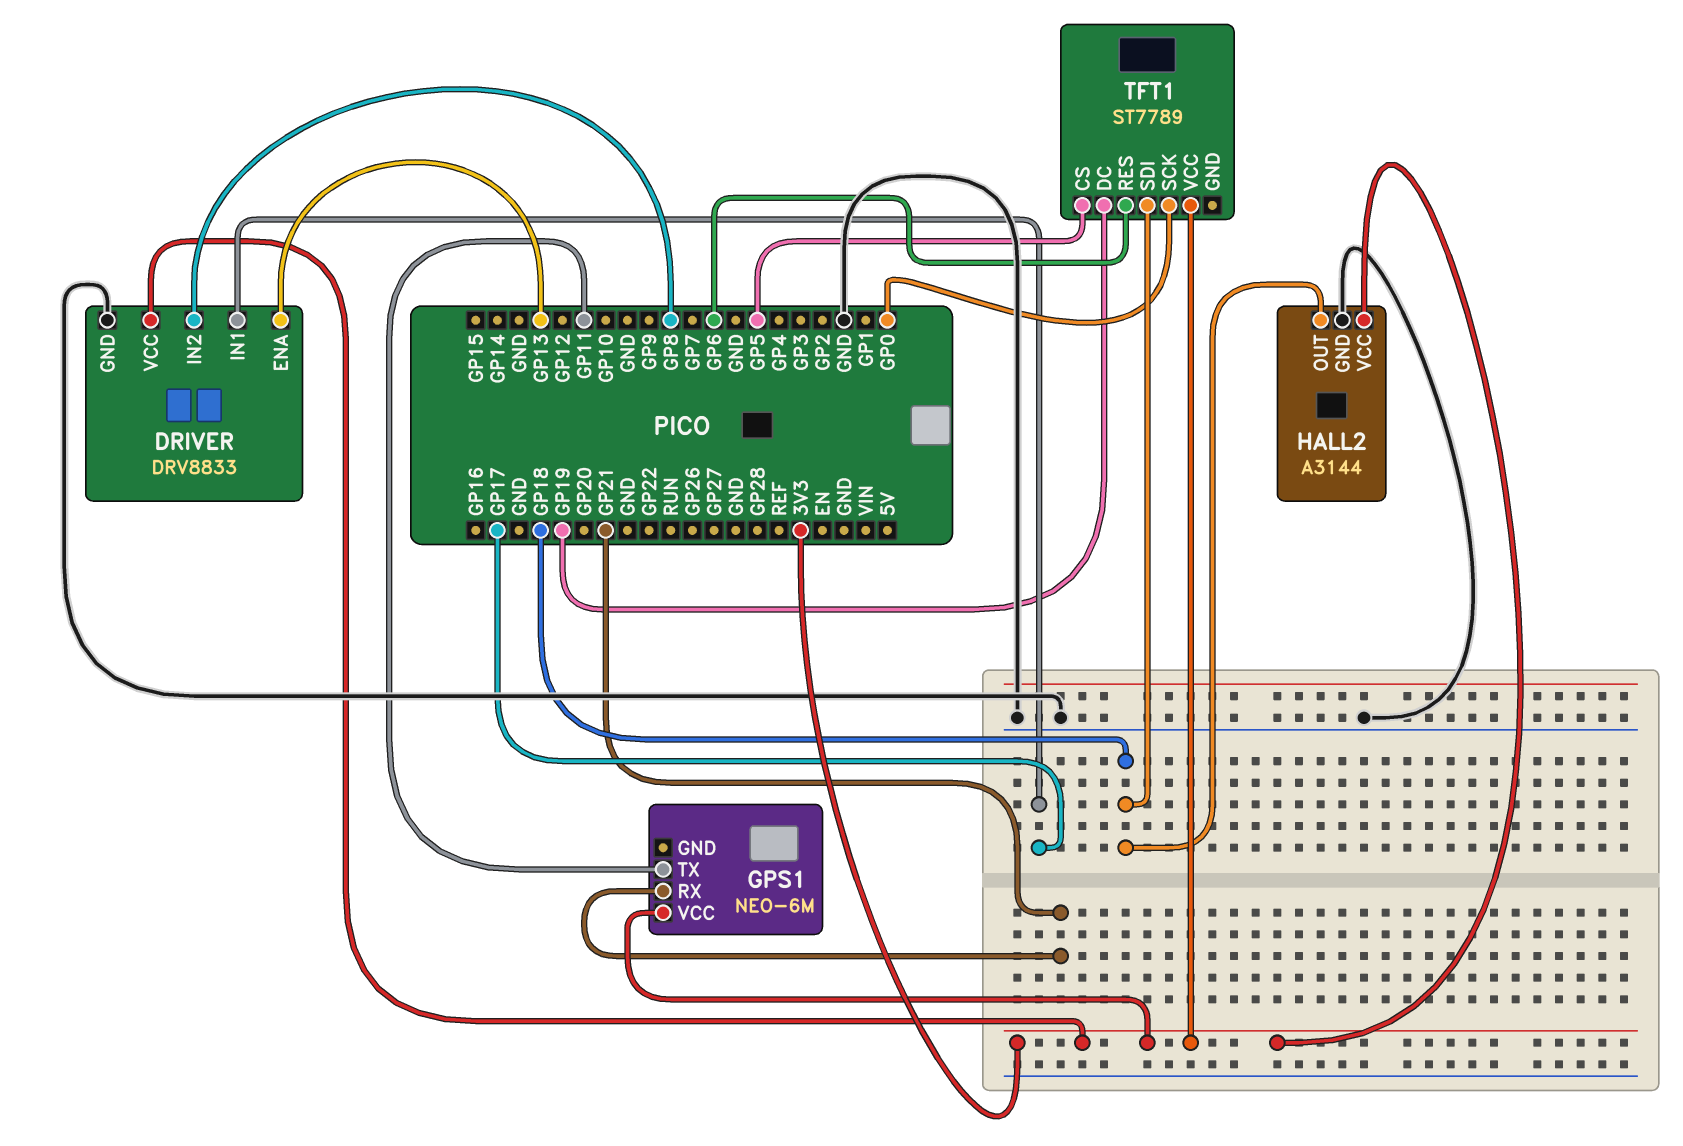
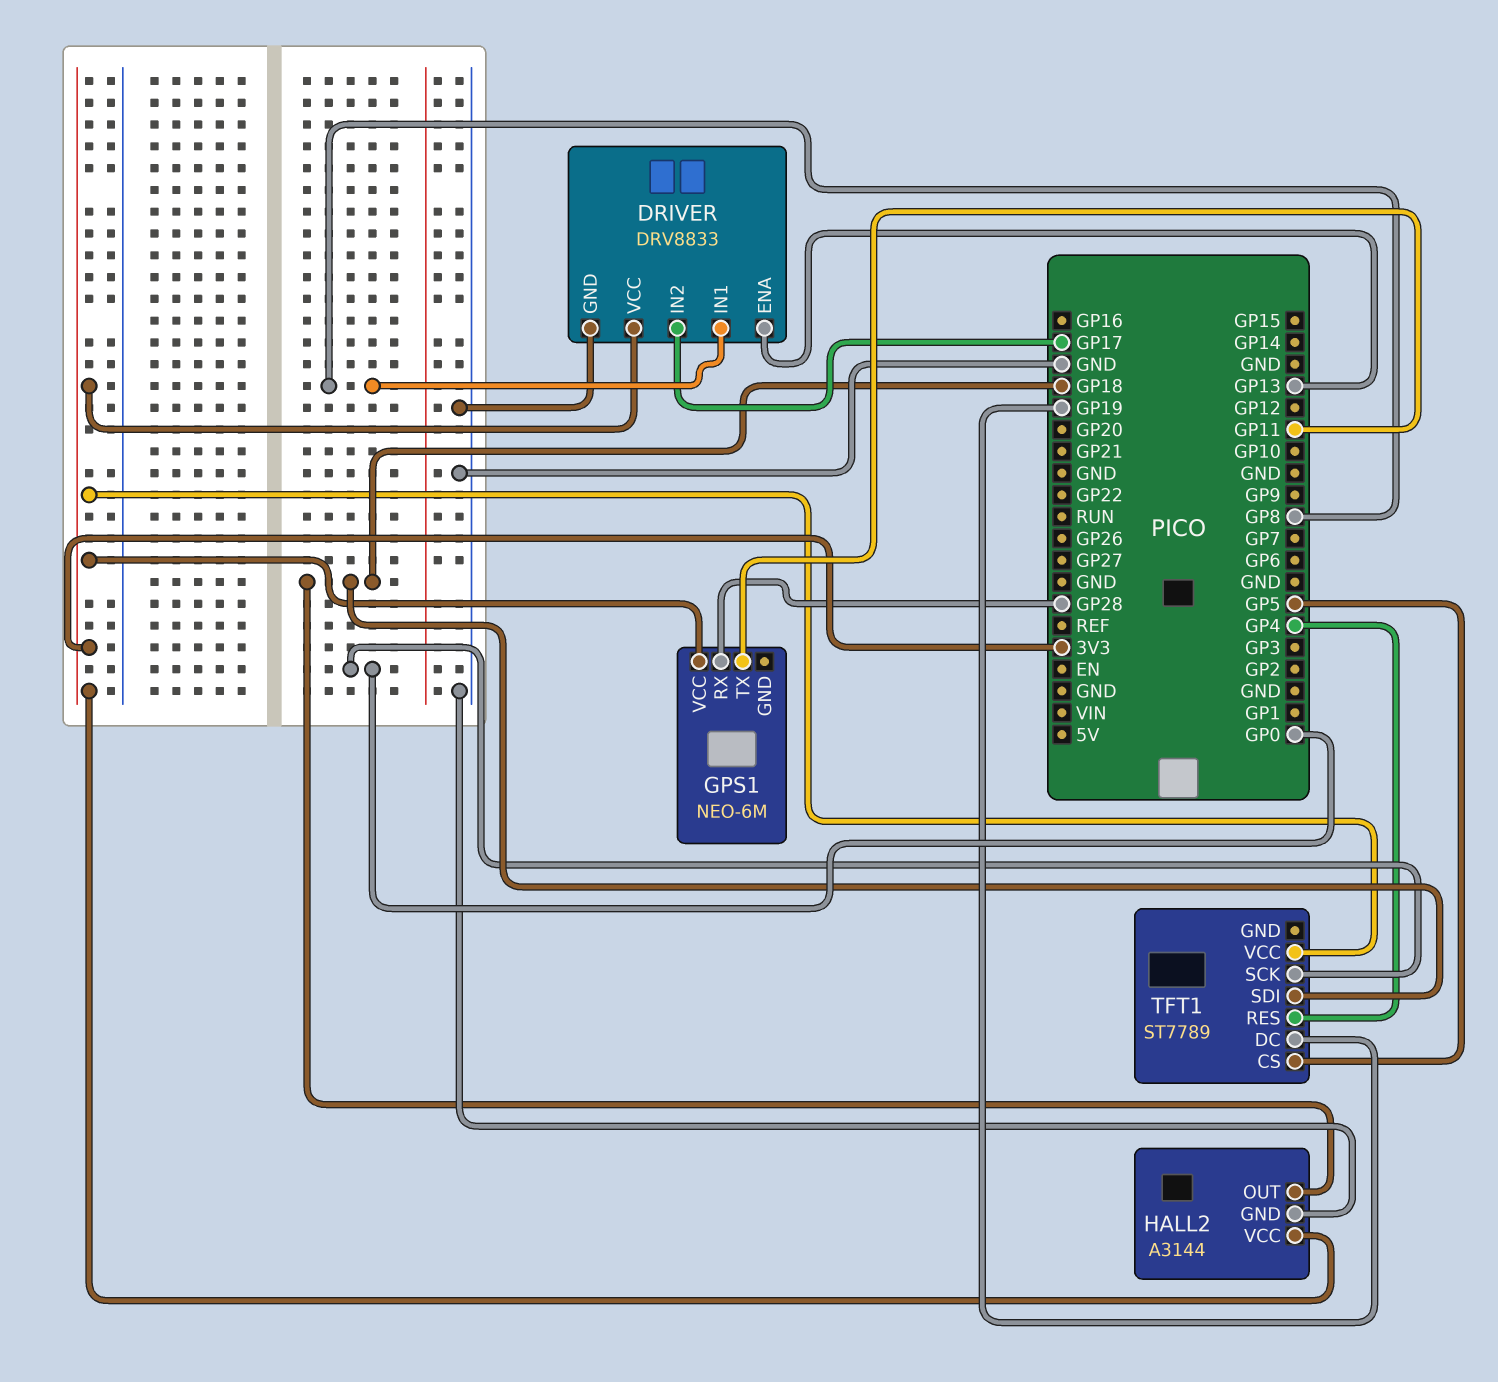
DRIVER pin IN1: GP17 -> GP8
DRIVER pin IN2: GP8 -> GP17
GPS1 pin RX: GP21 -> GP28
TFT1 pin RES: GP6 -> GP4

